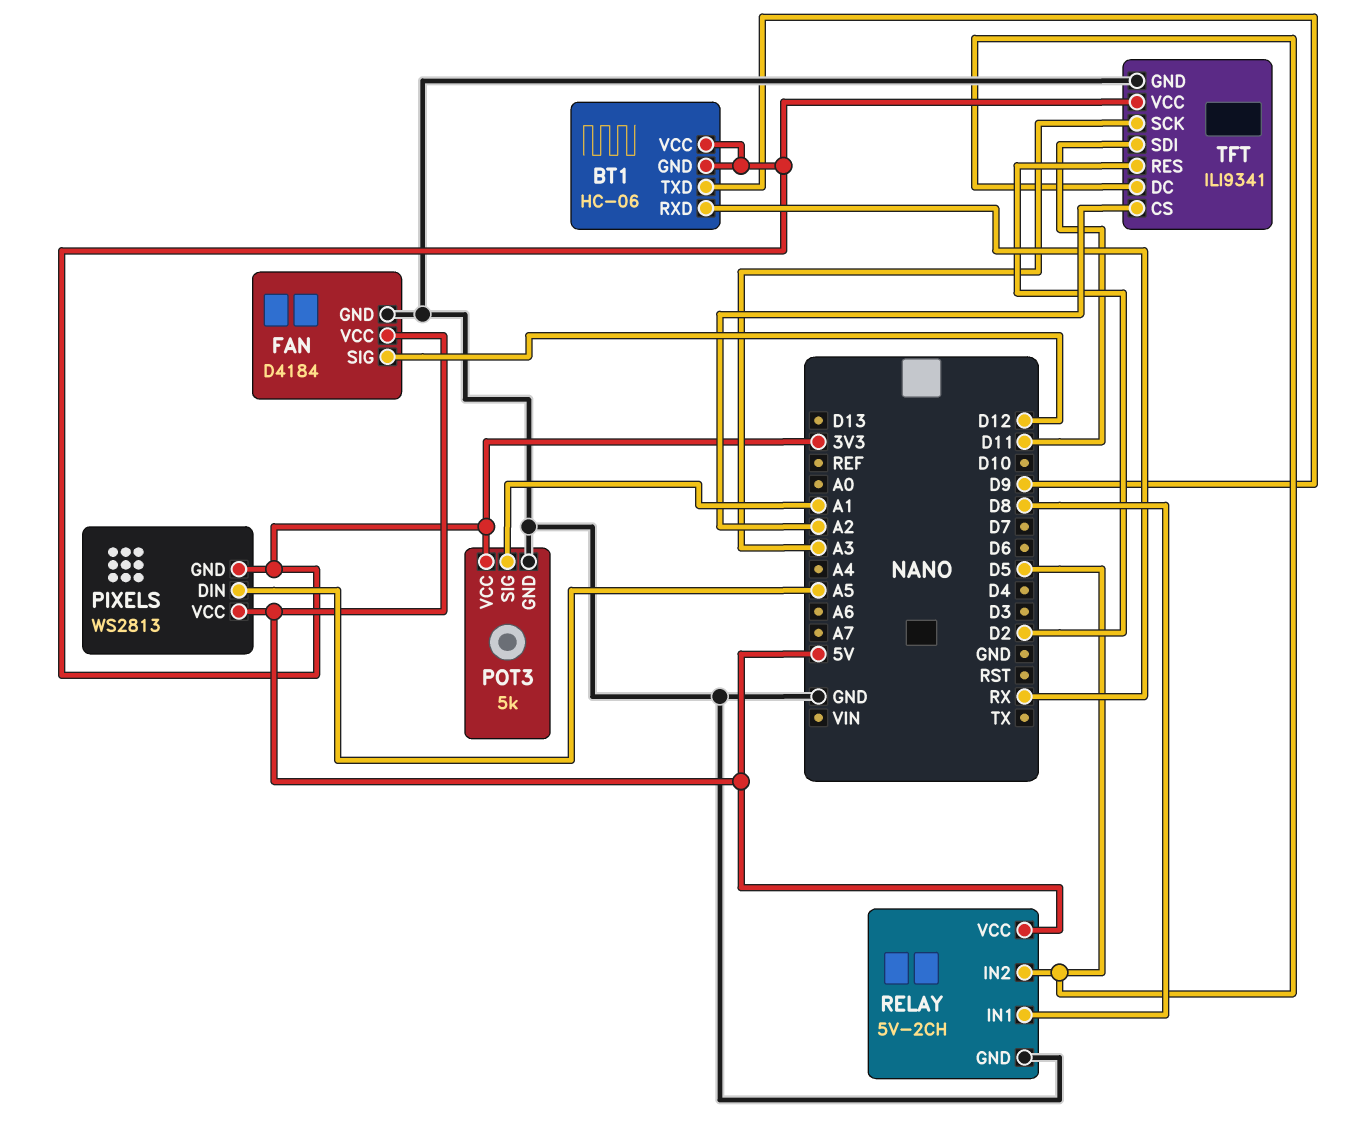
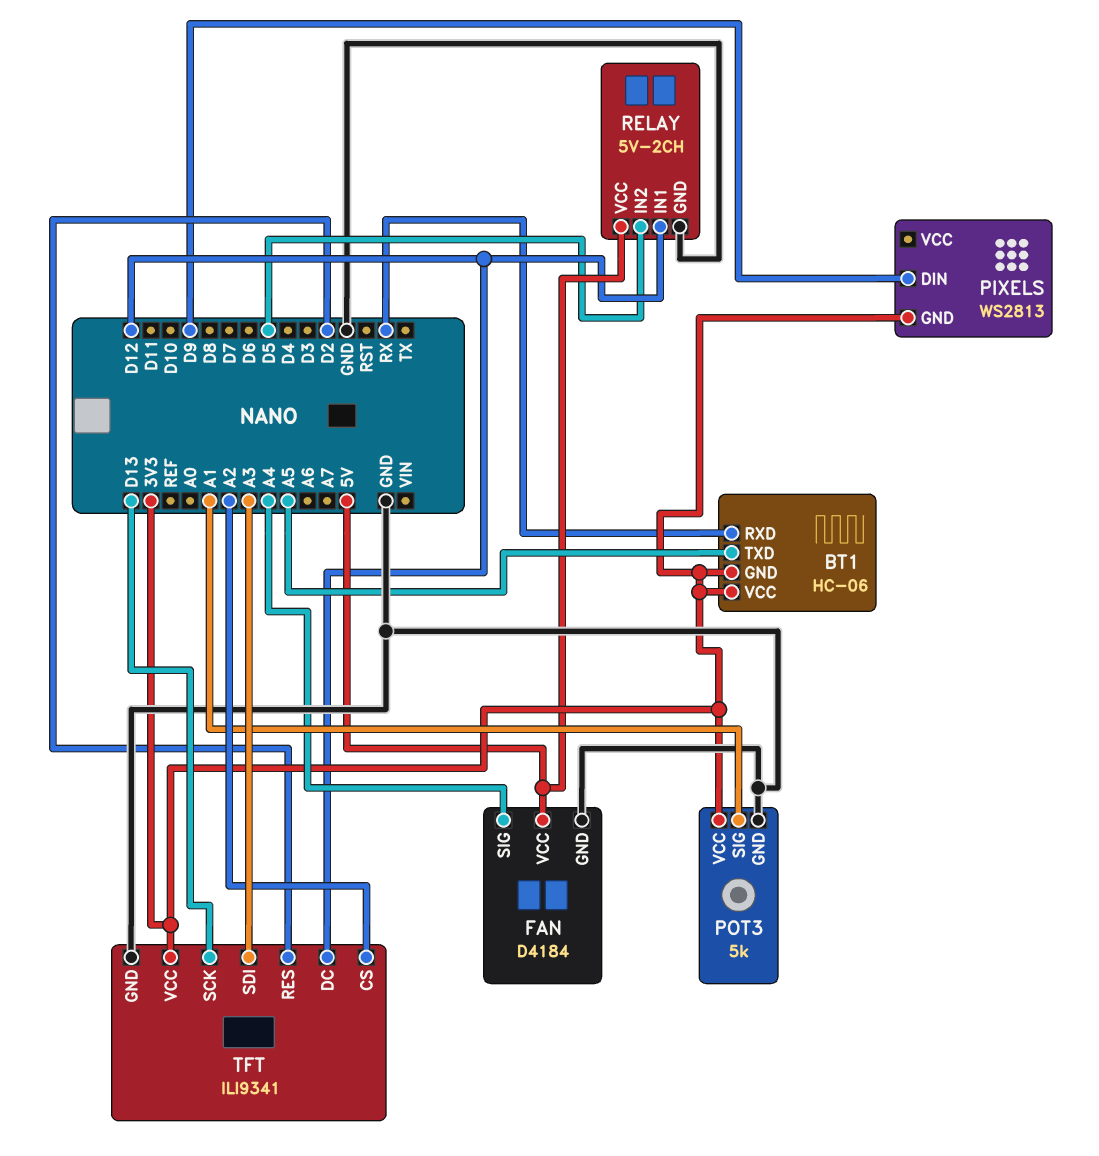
BT1 pin TXD: D9 -> A5
FAN pin SIG: D12 -> A4
PIXELS pin DIN: A5 -> D9
PIXELS pin VCC: 5V -> none
RELAY pin IN1: D8 -> D12
TFT pin DC: D5 -> D12
TFT pin SCK: A3 -> D13
TFT pin SDI: D11 -> A3

